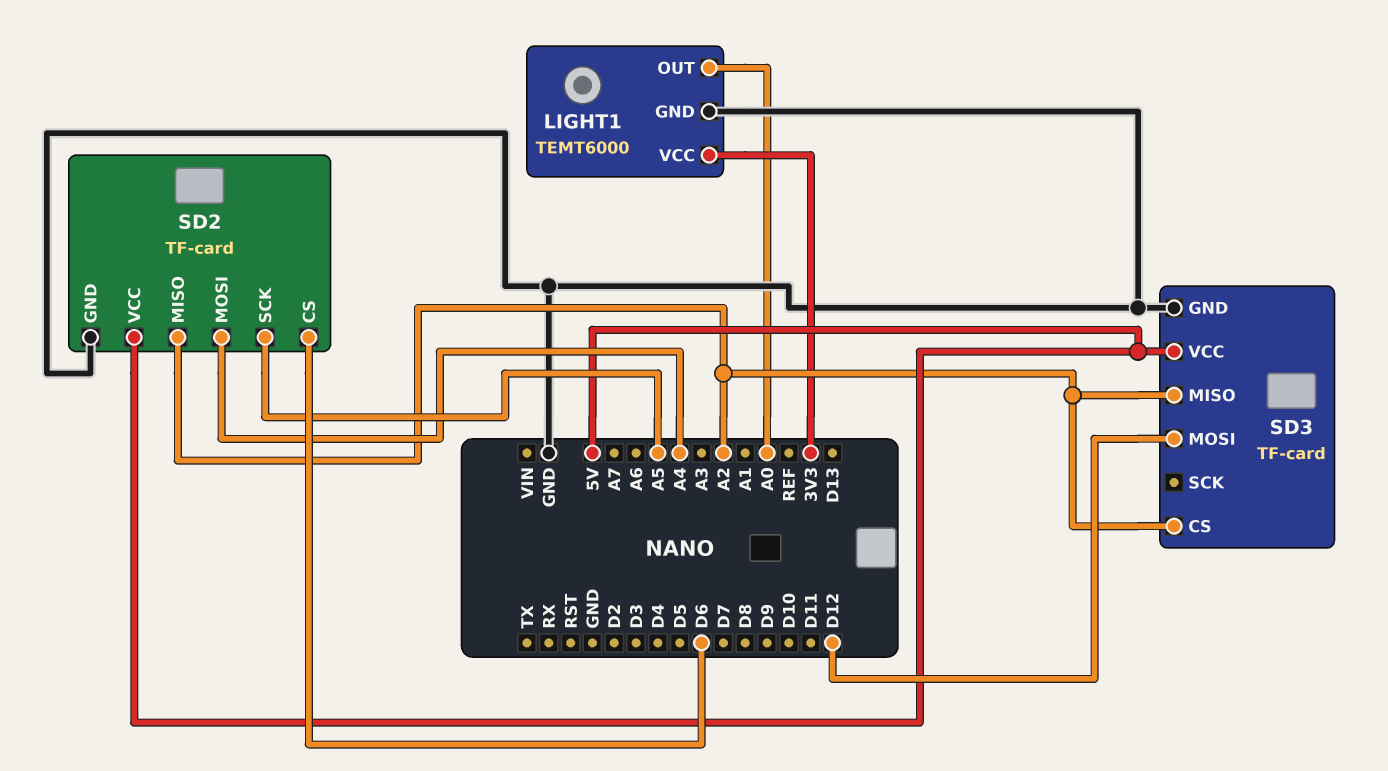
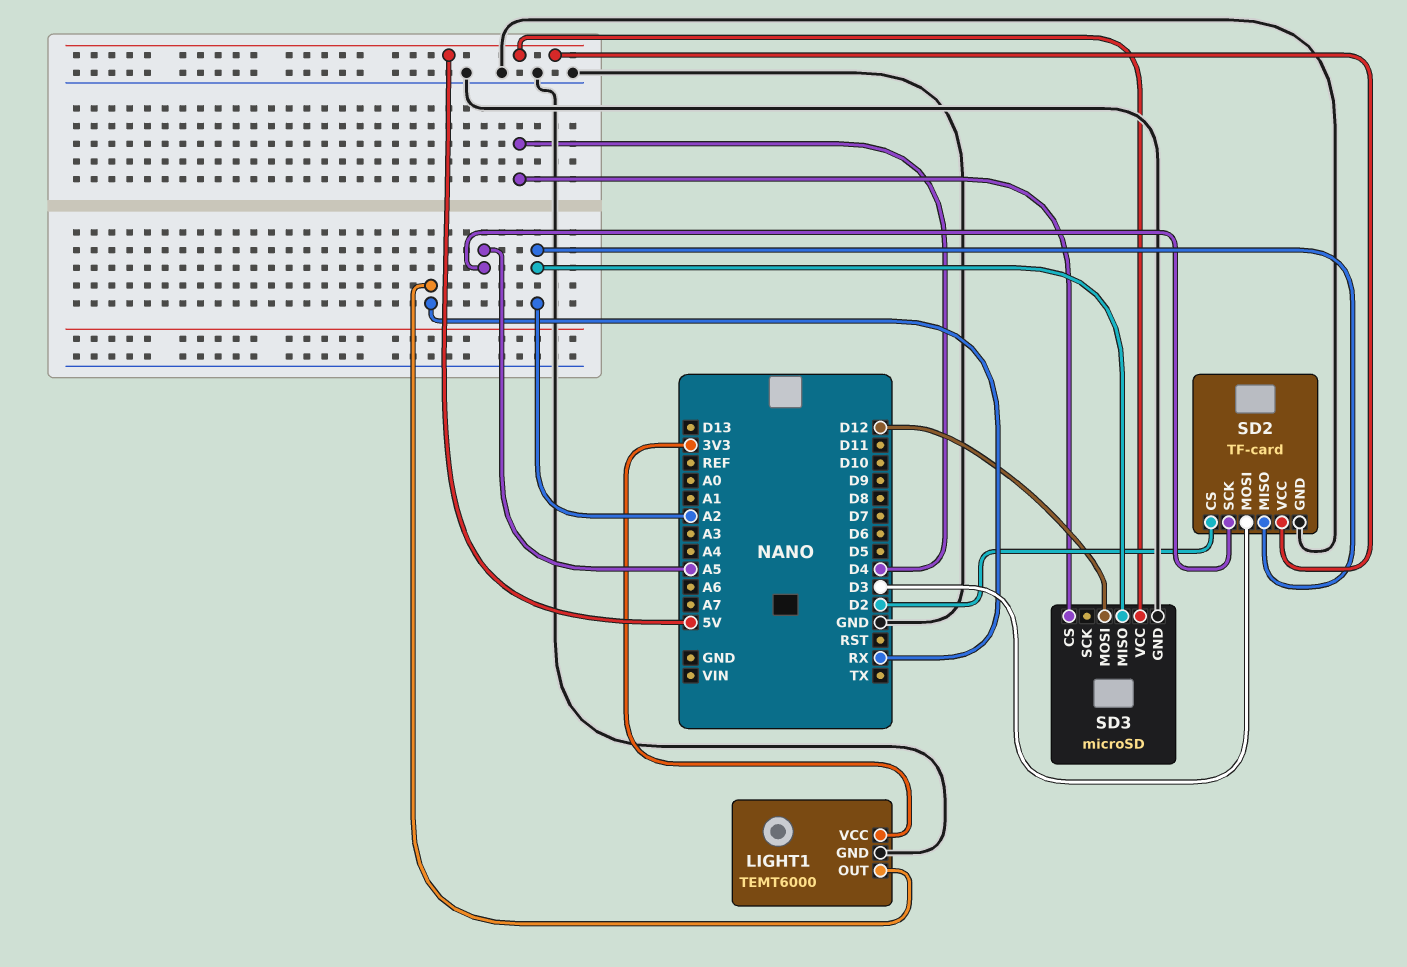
LIGHT1 pin OUT: A0 -> RX
SD2 pin CS: D6 -> D2
SD2 pin MOSI: A4 -> D3
SD3: TF-card -> microSD
SD3 pin CS: A2 -> D4

